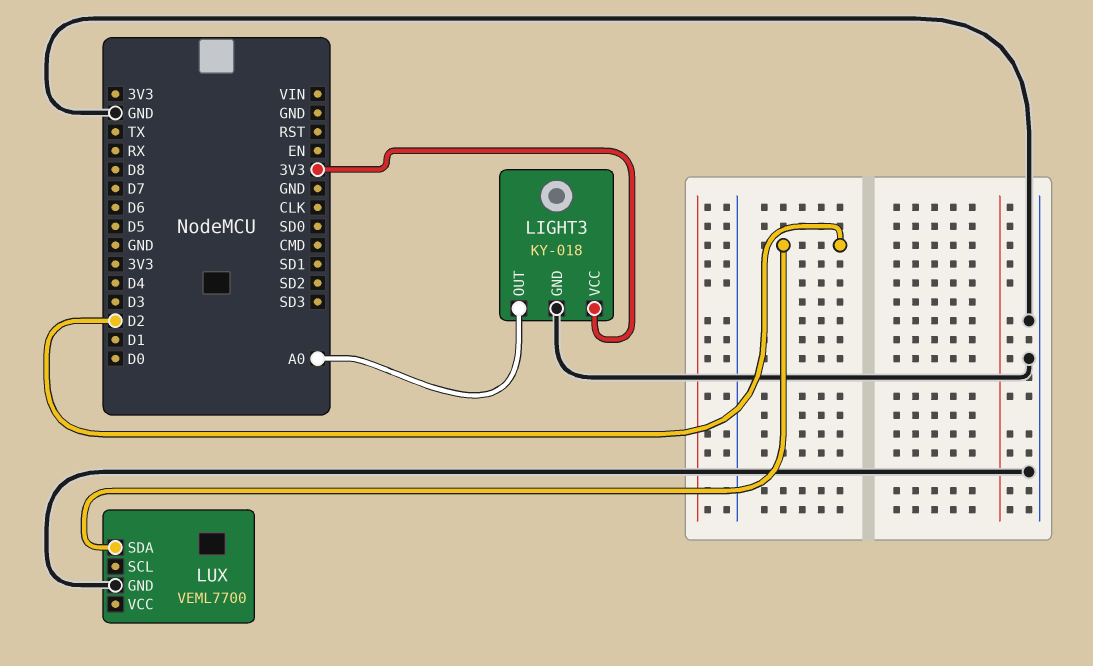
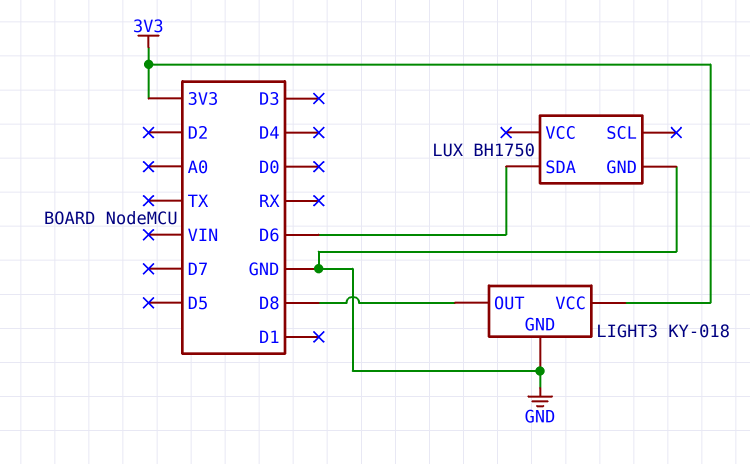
LIGHT3 pin OUT: A0 -> D8
LUX: VEML7700 -> BH1750
LUX pin SDA: D2 -> D6

